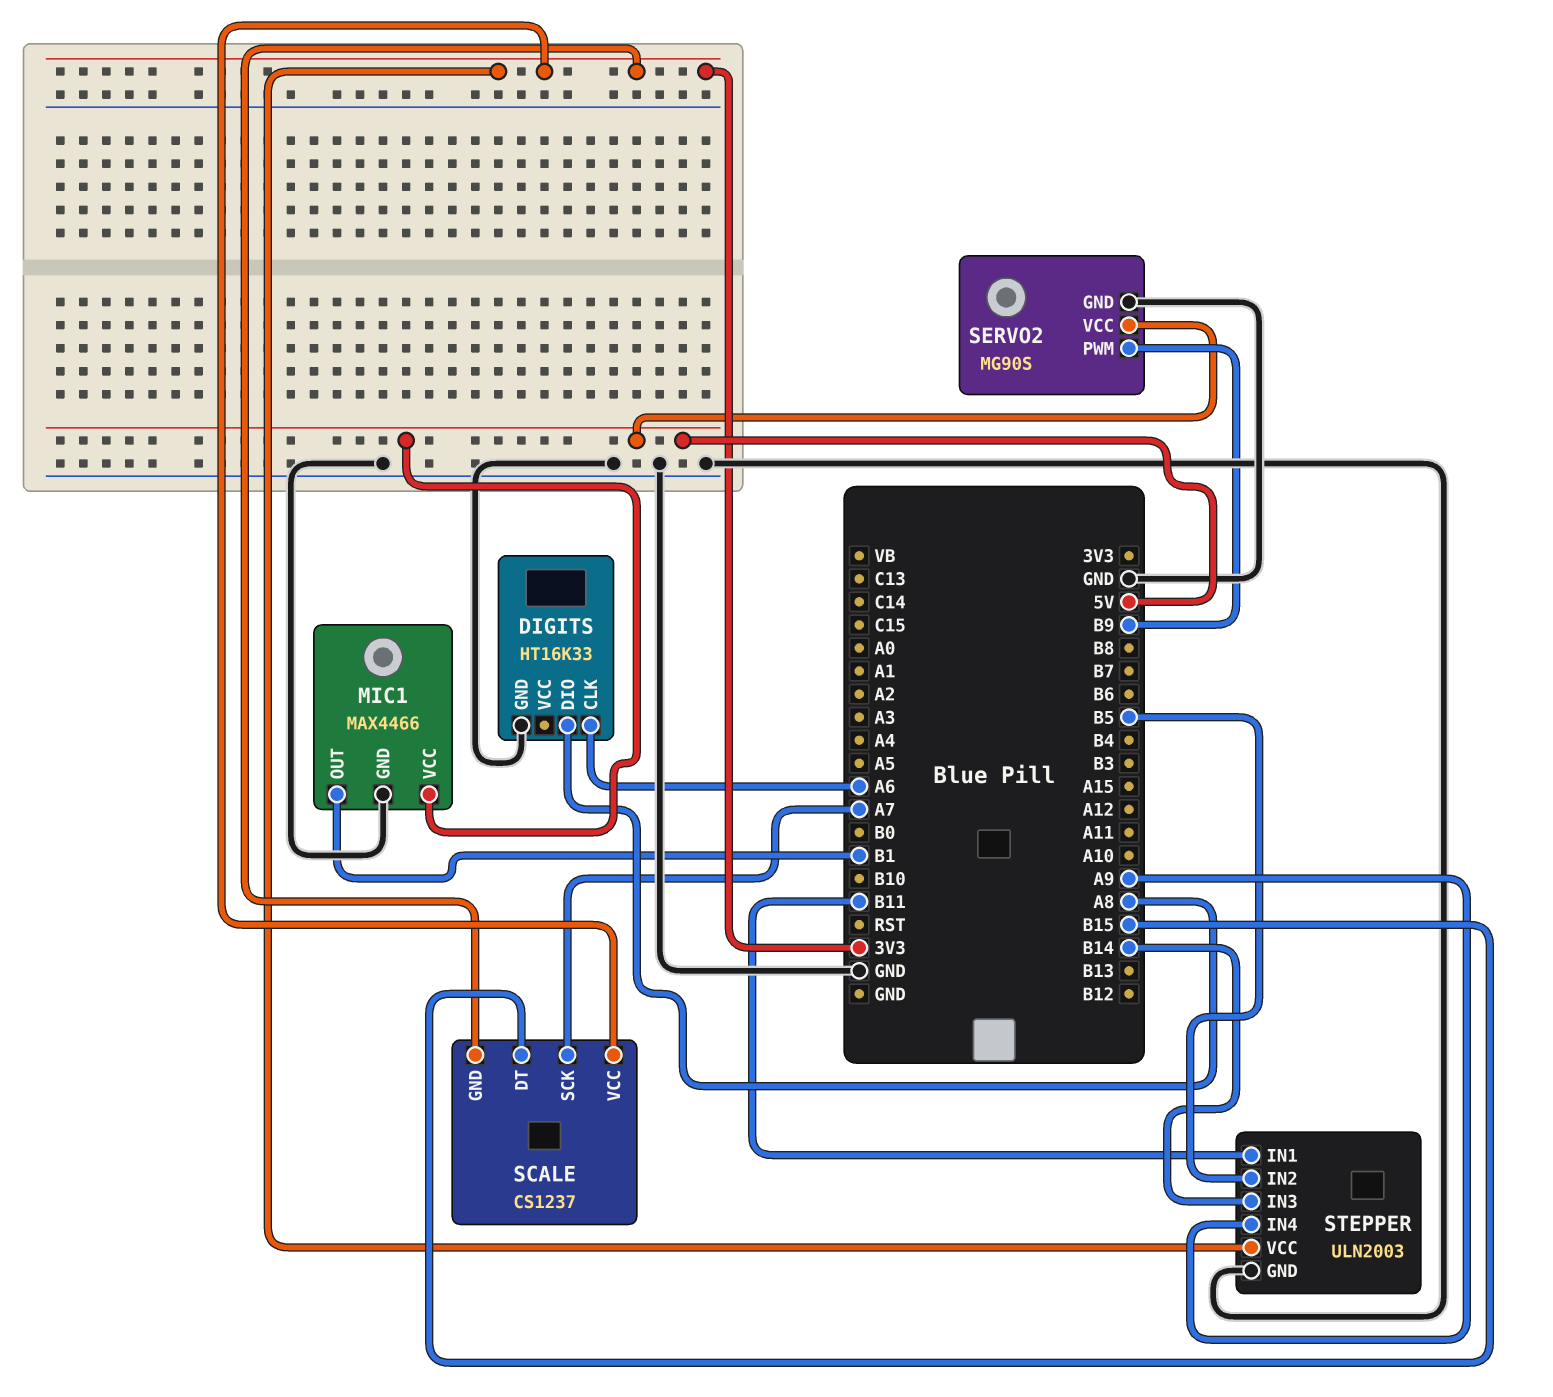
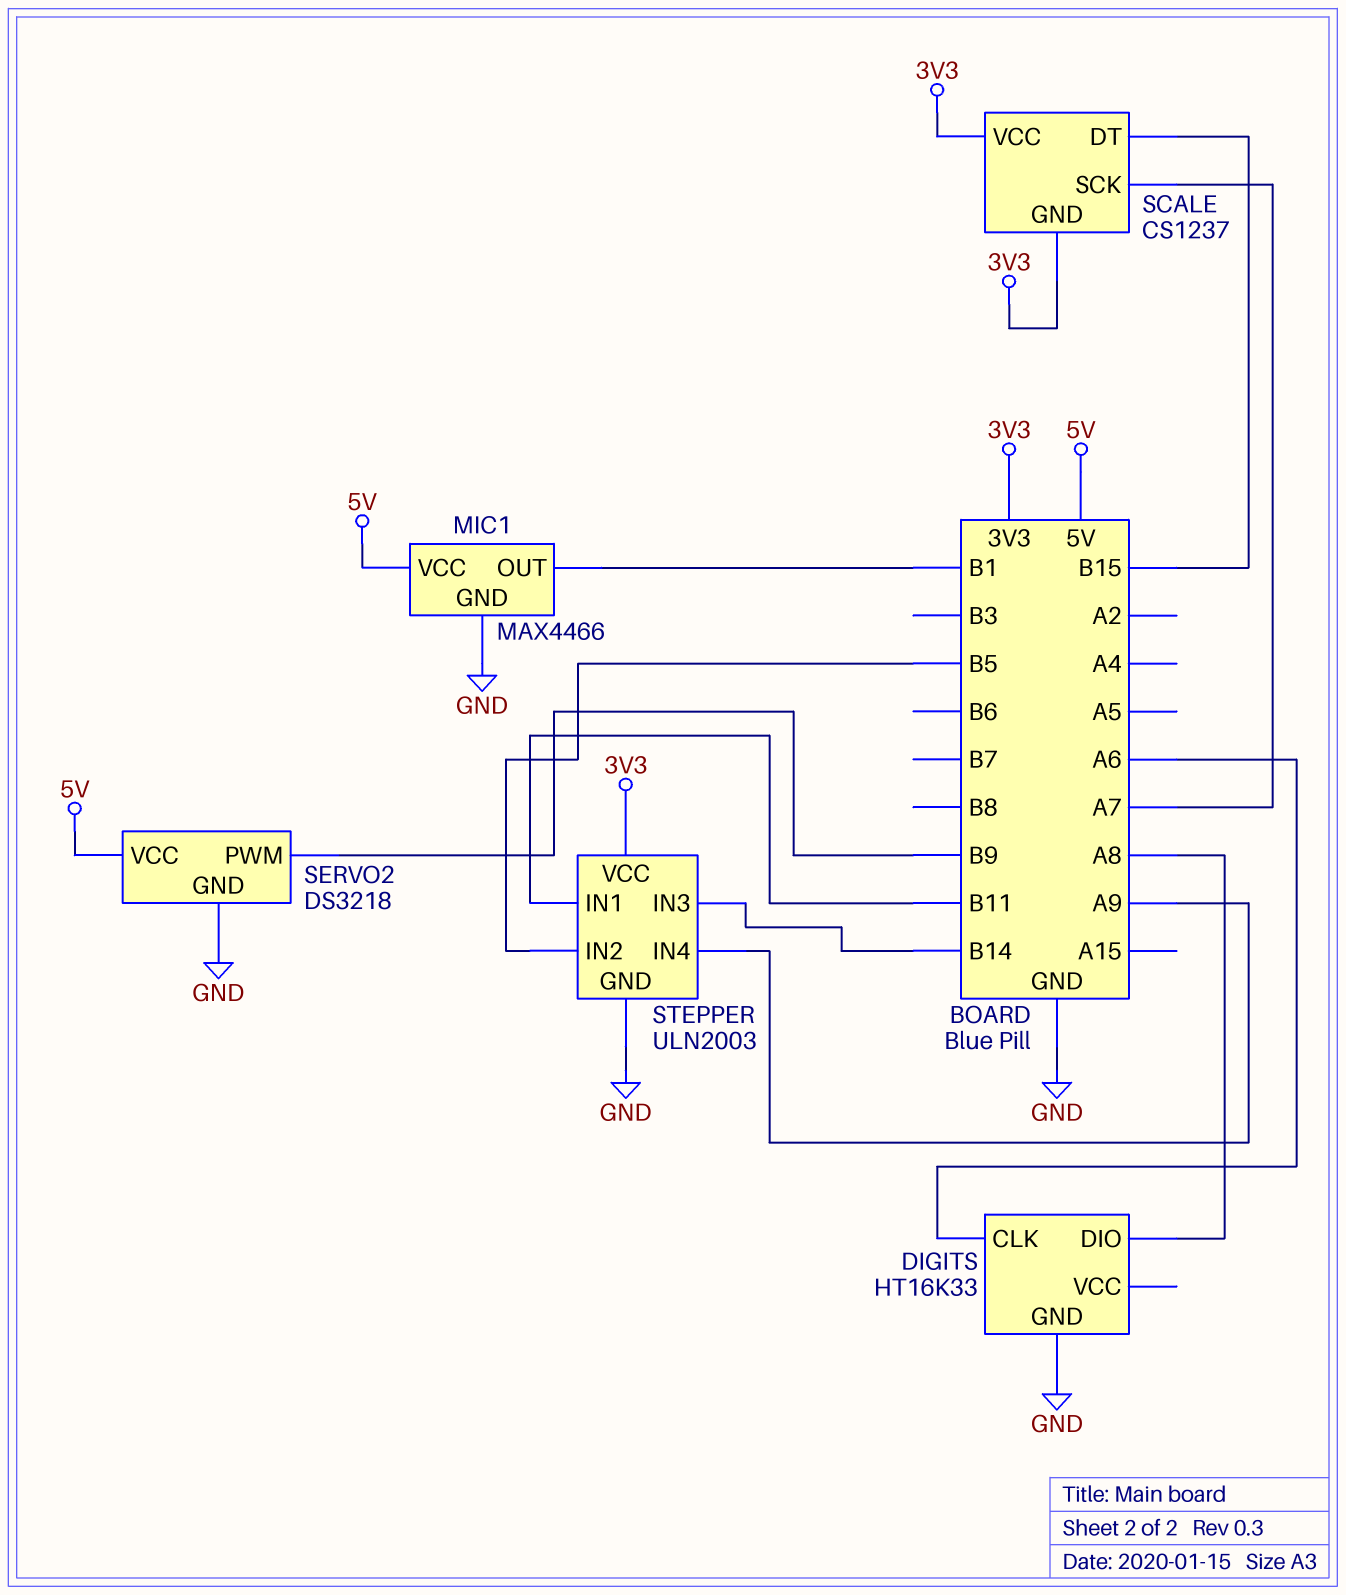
SERVO2: MG90S -> DS3218

